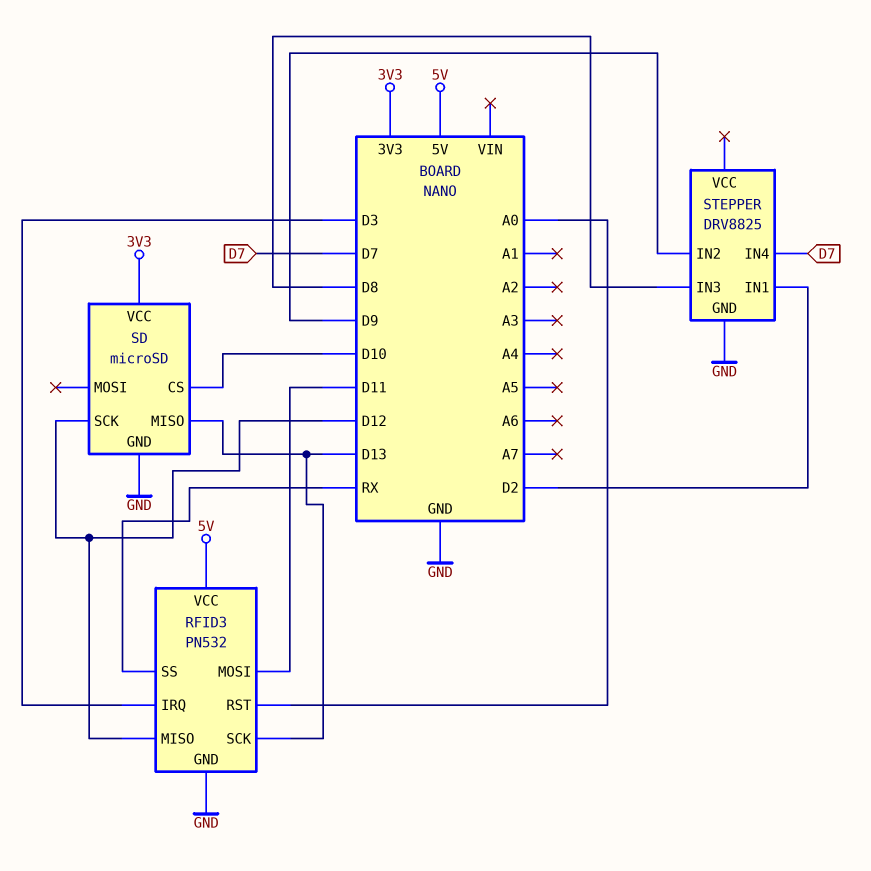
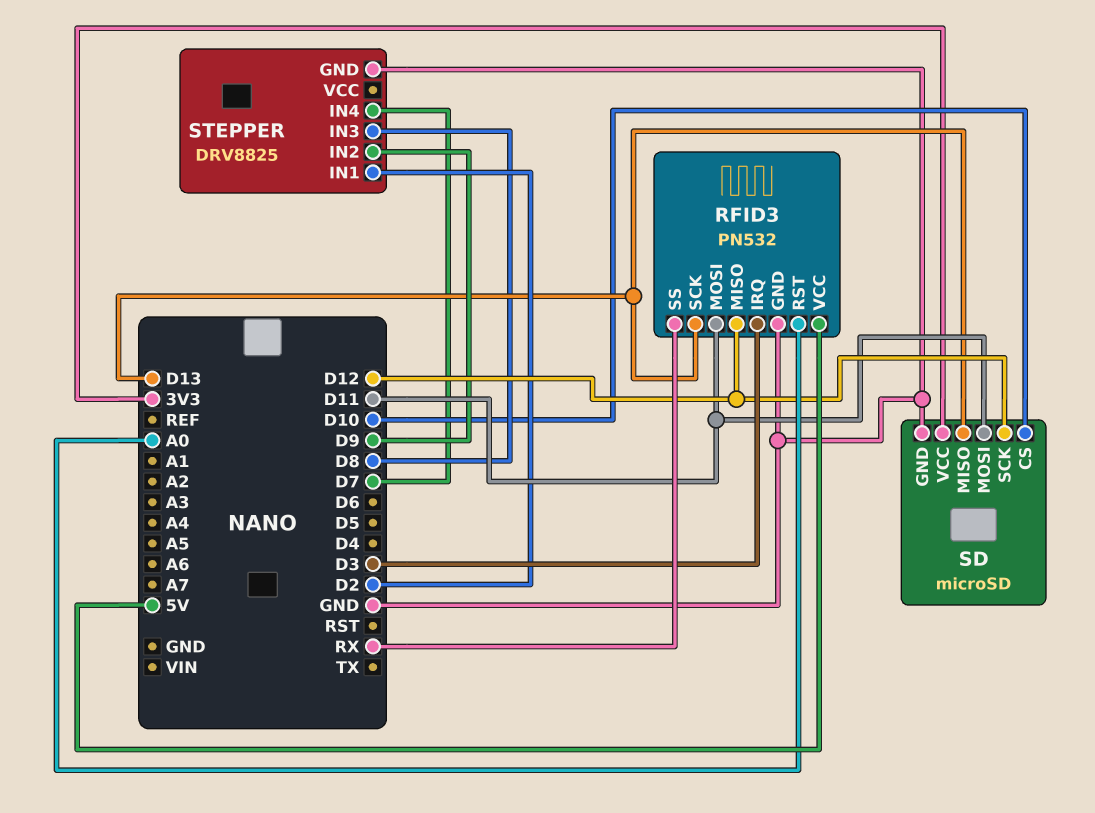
SD pin MOSI: none -> D11

